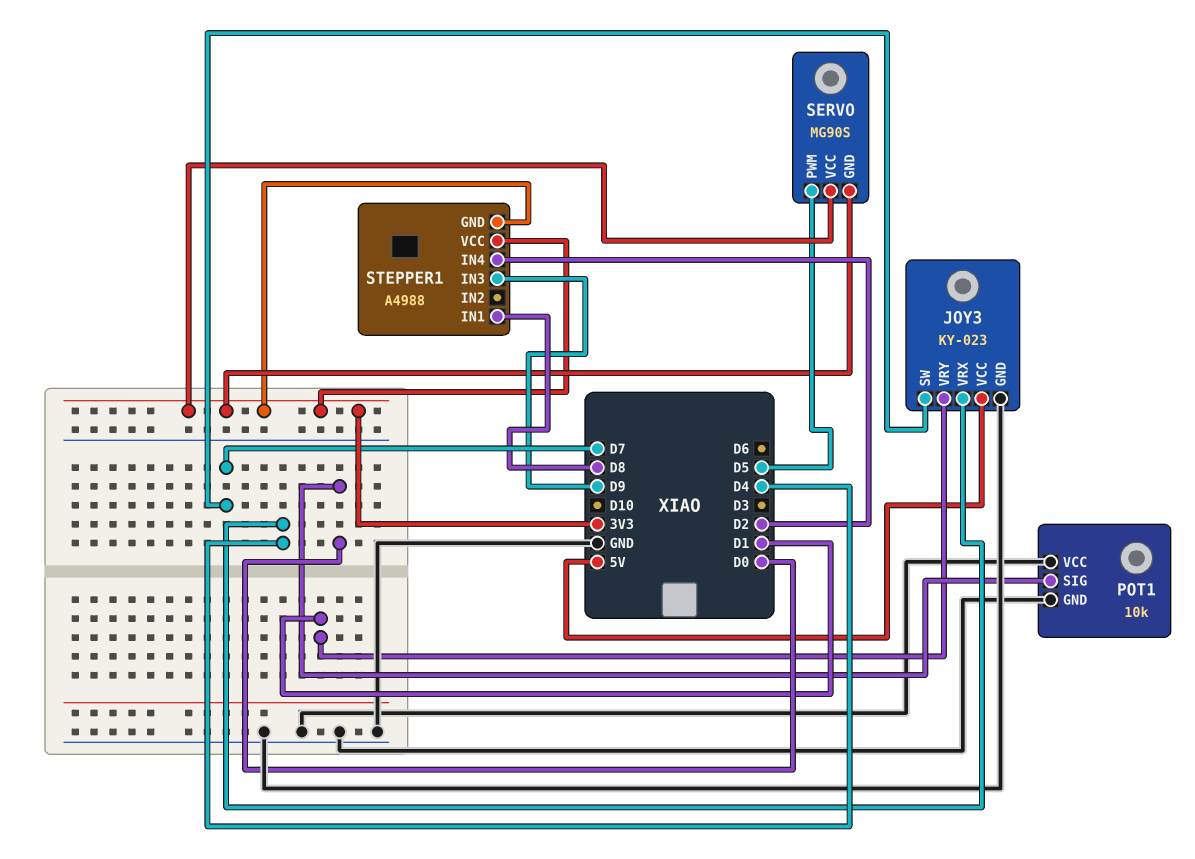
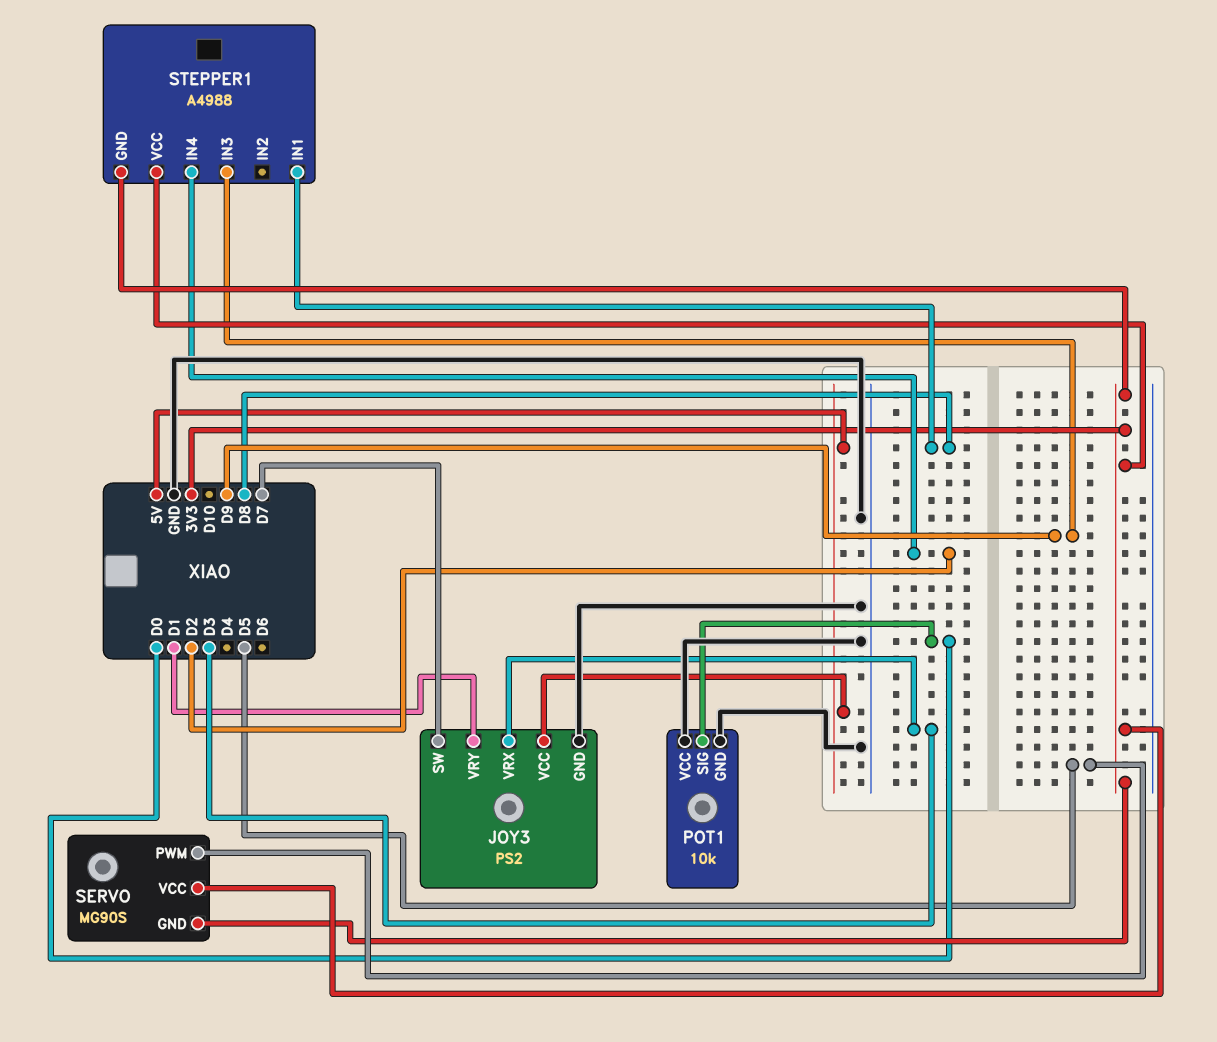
JOY3: KY-023 -> PS2
JOY3 pin VRX: D4 -> D3

